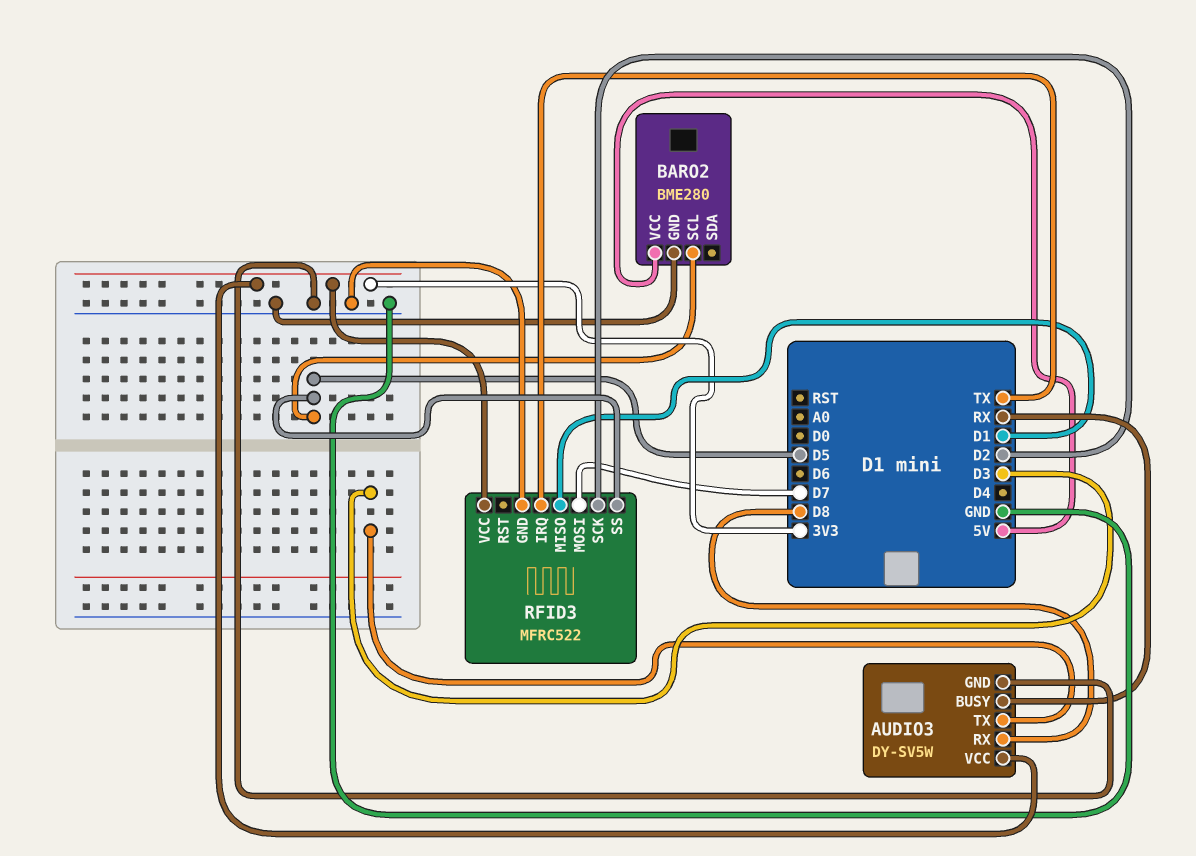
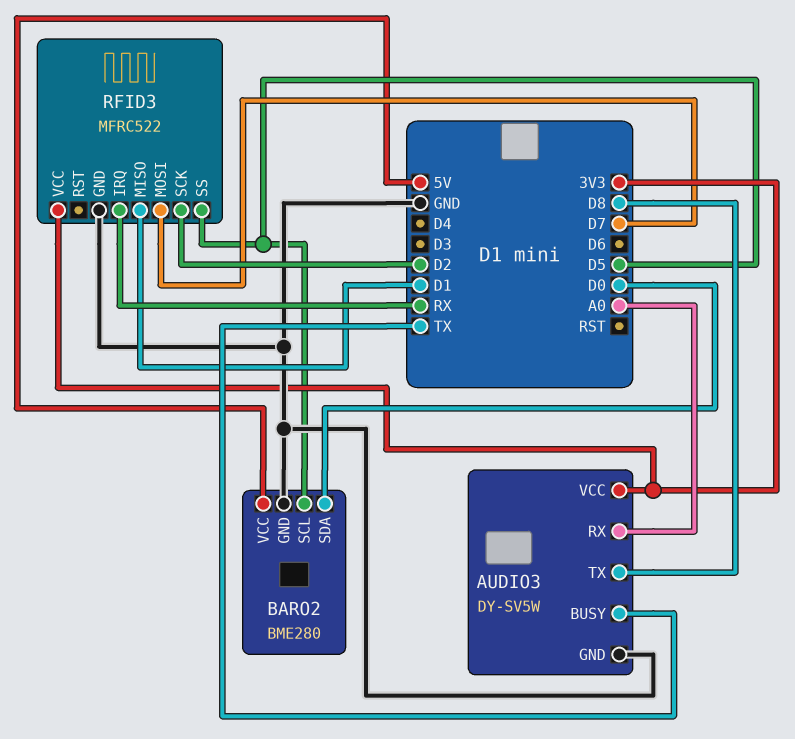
AUDIO3 pin BUSY: RX -> TX
AUDIO3 pin RX: D8 -> A0
AUDIO3 pin TX: D3 -> D8
BARO2 pin SDA: none -> D0
RFID3 pin IRQ: TX -> RX

